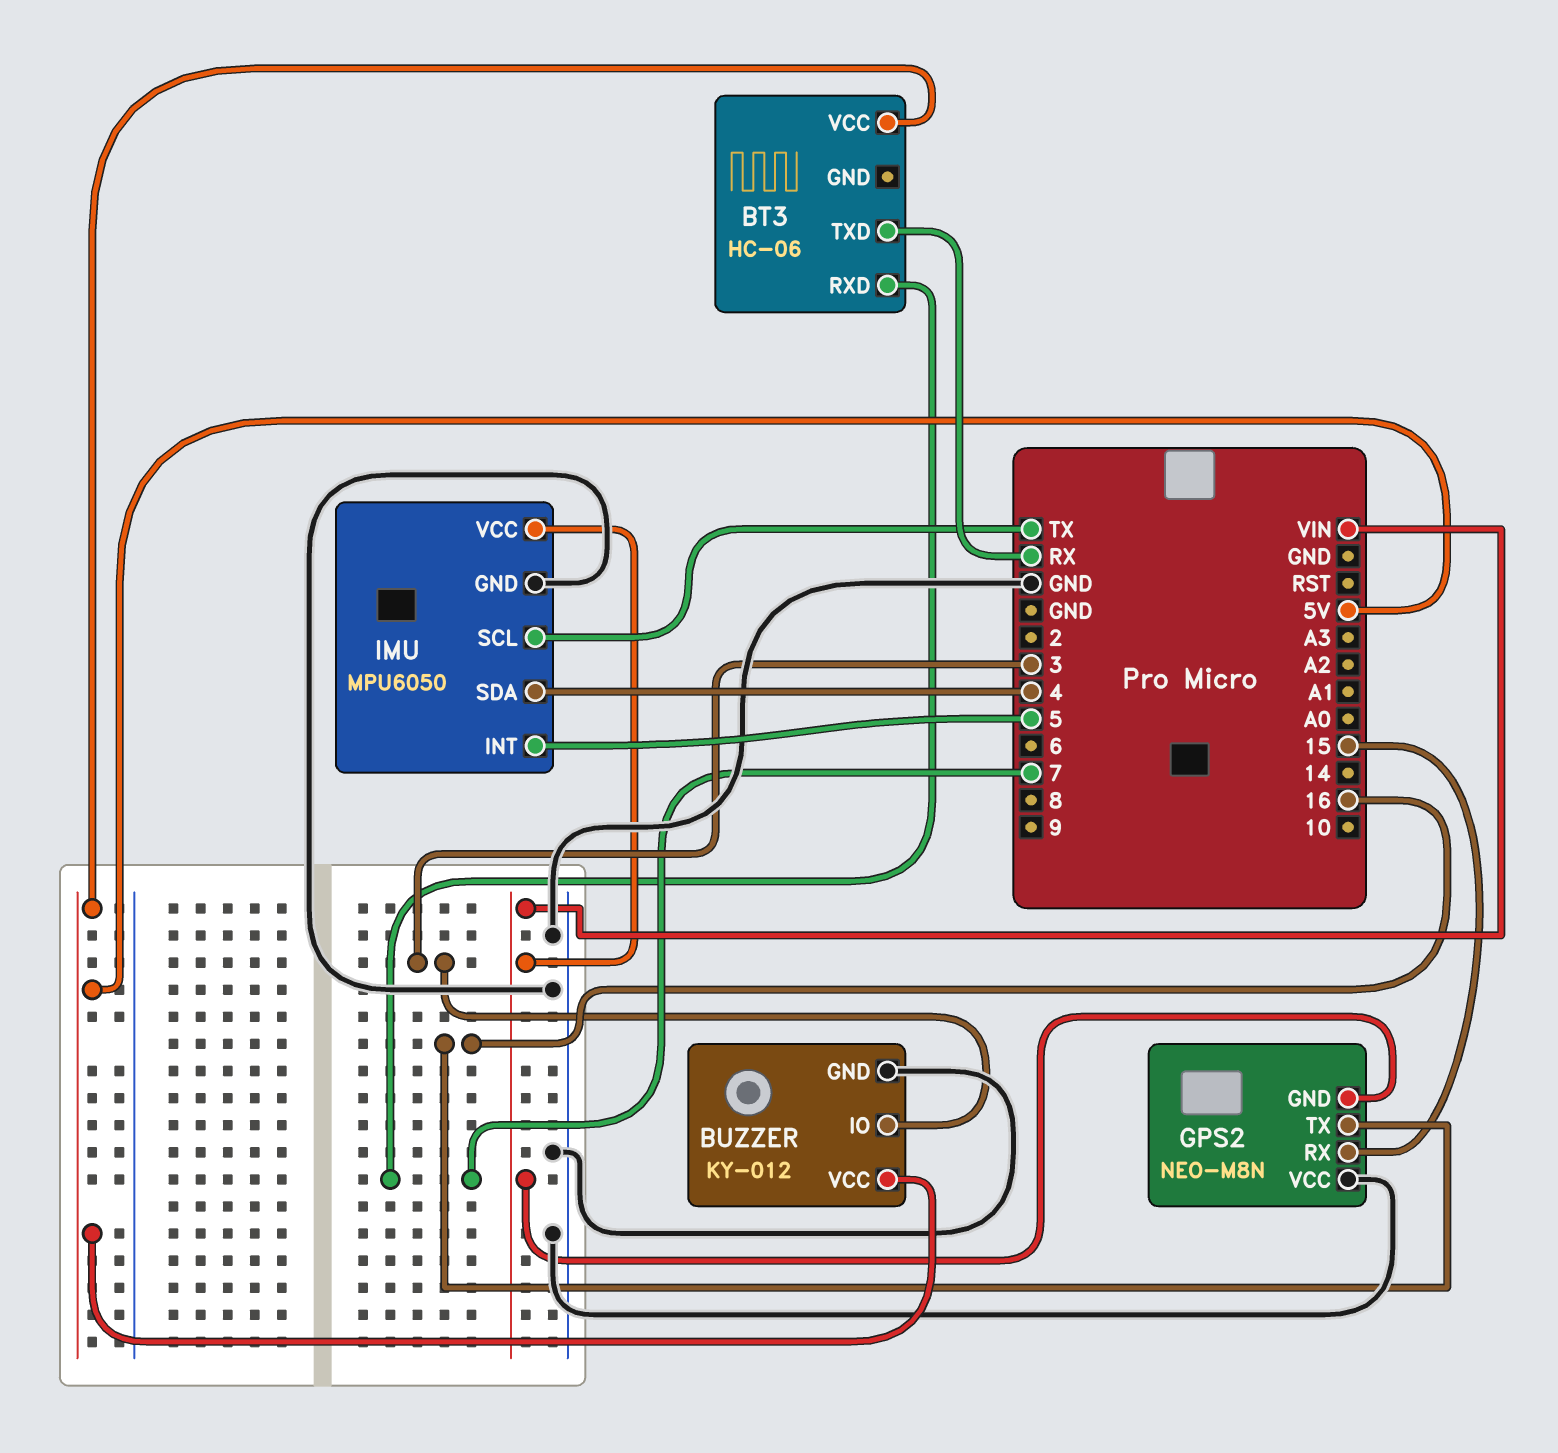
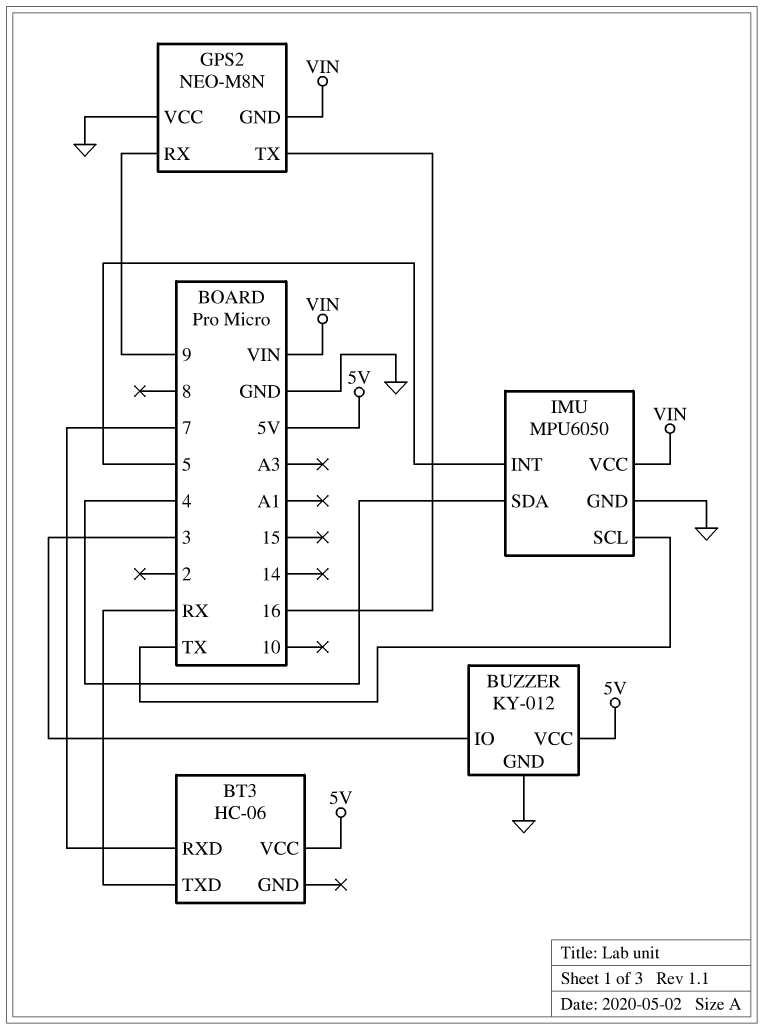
GPS2 pin RX: 15 -> 9

